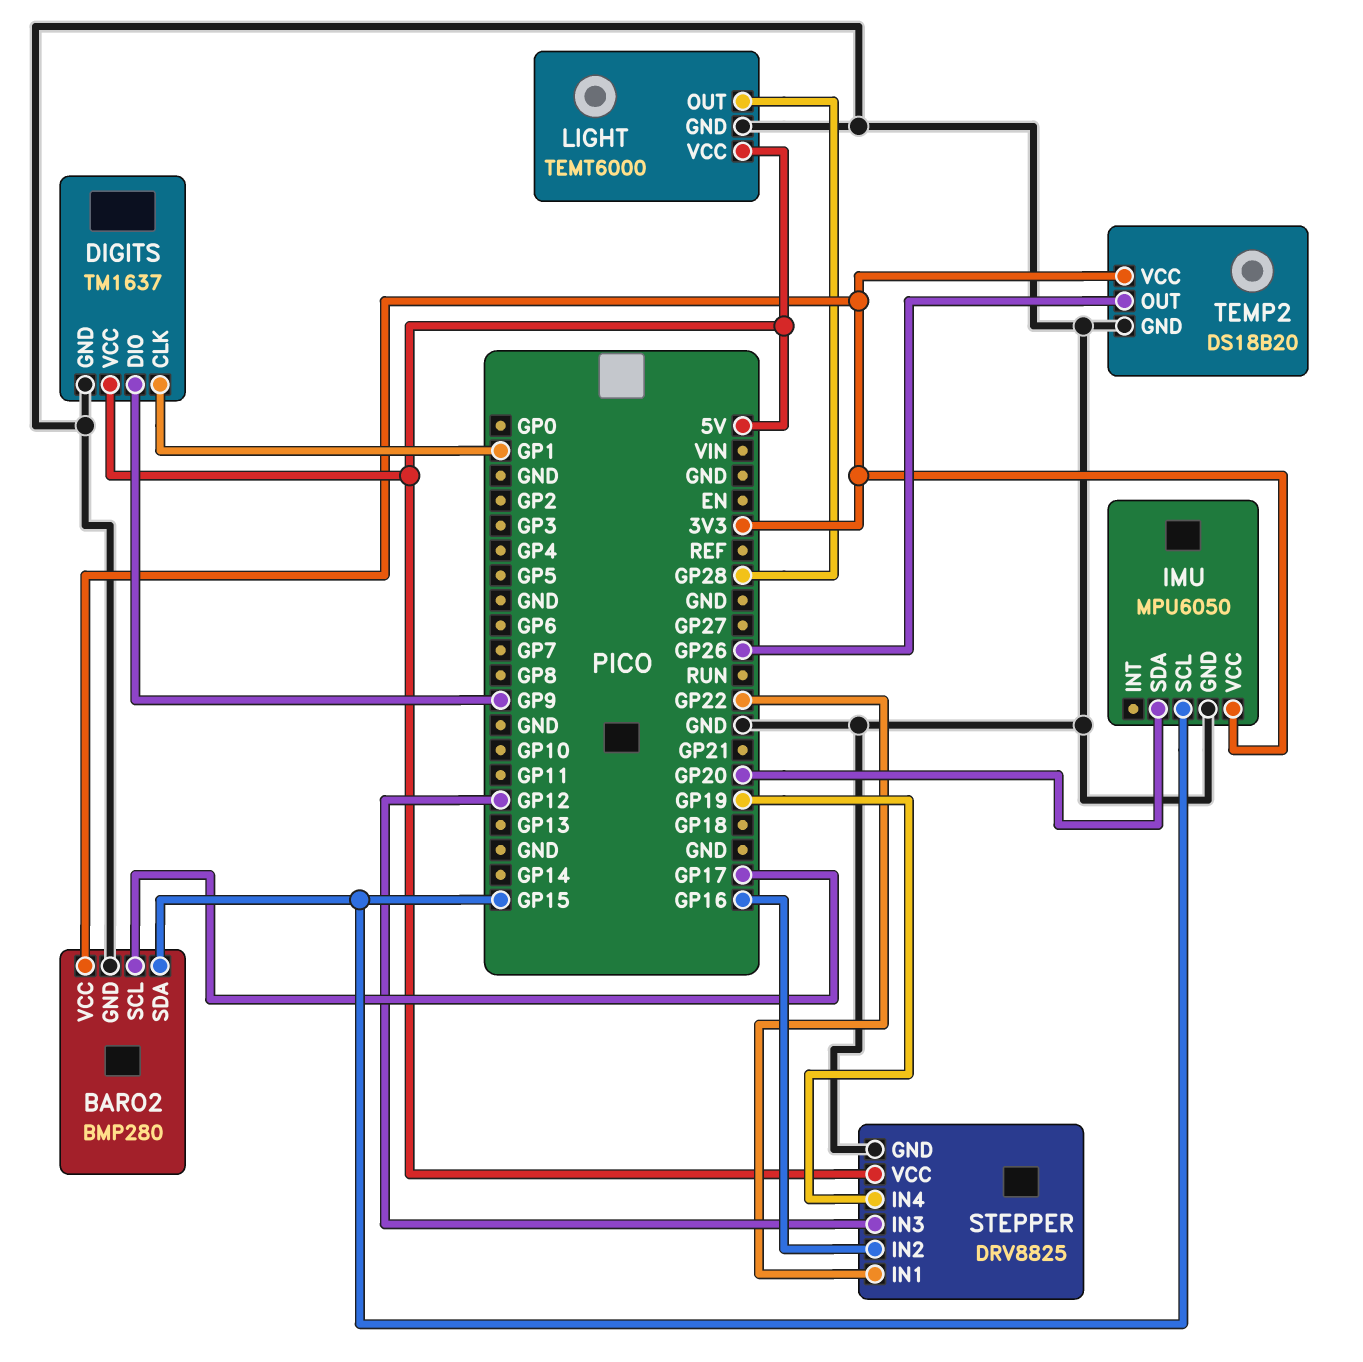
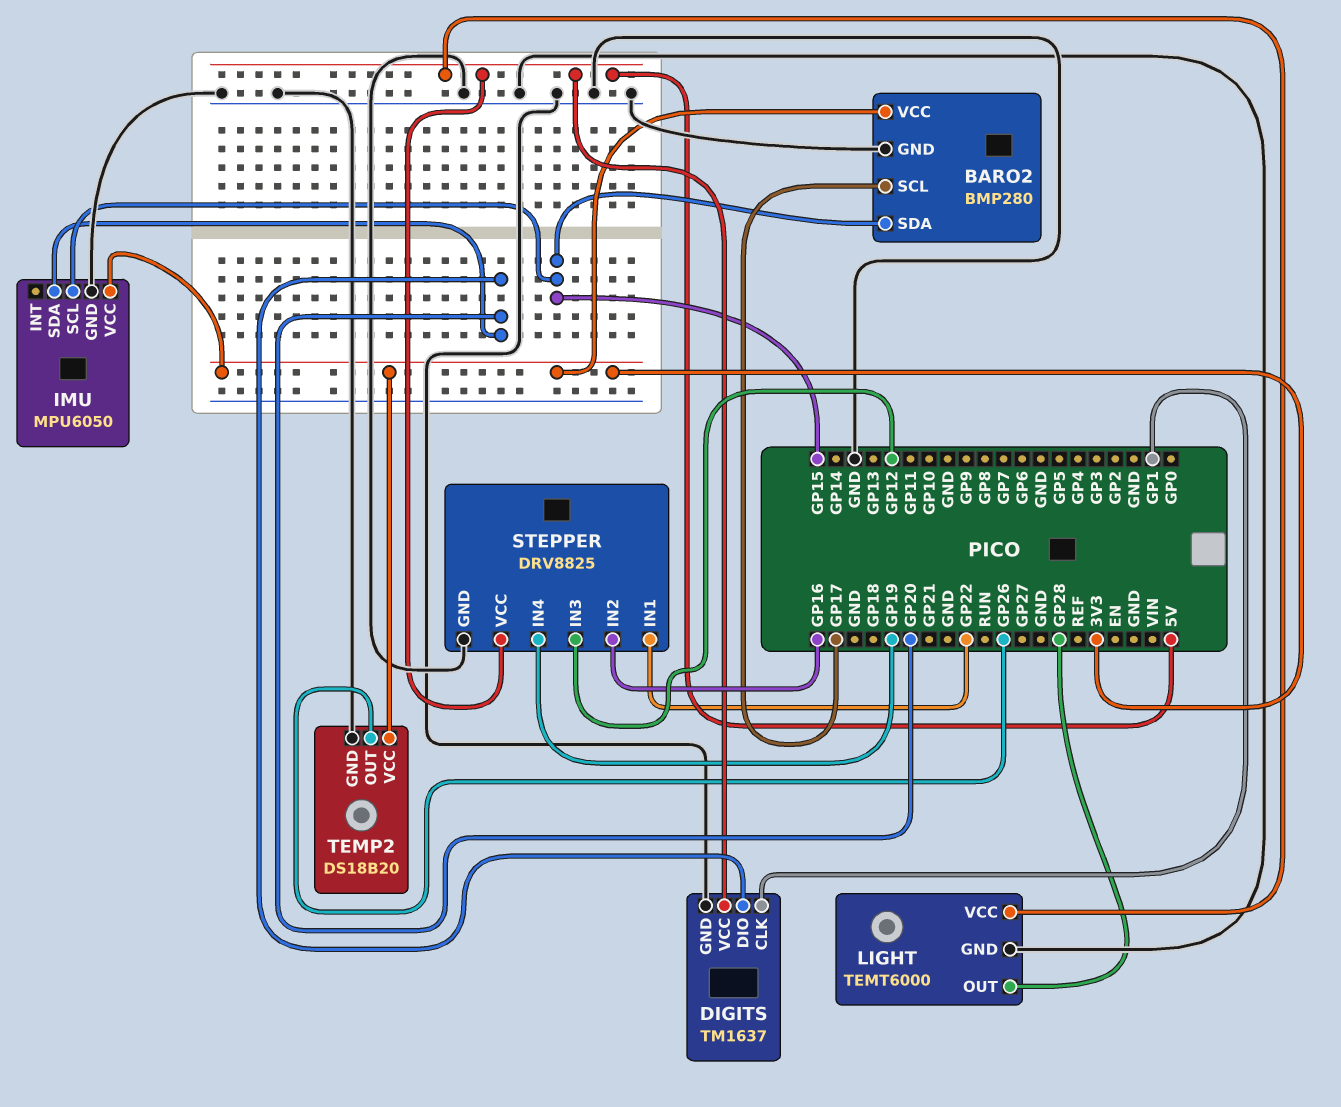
DIGITS pin DIO: GP9 -> GP20

